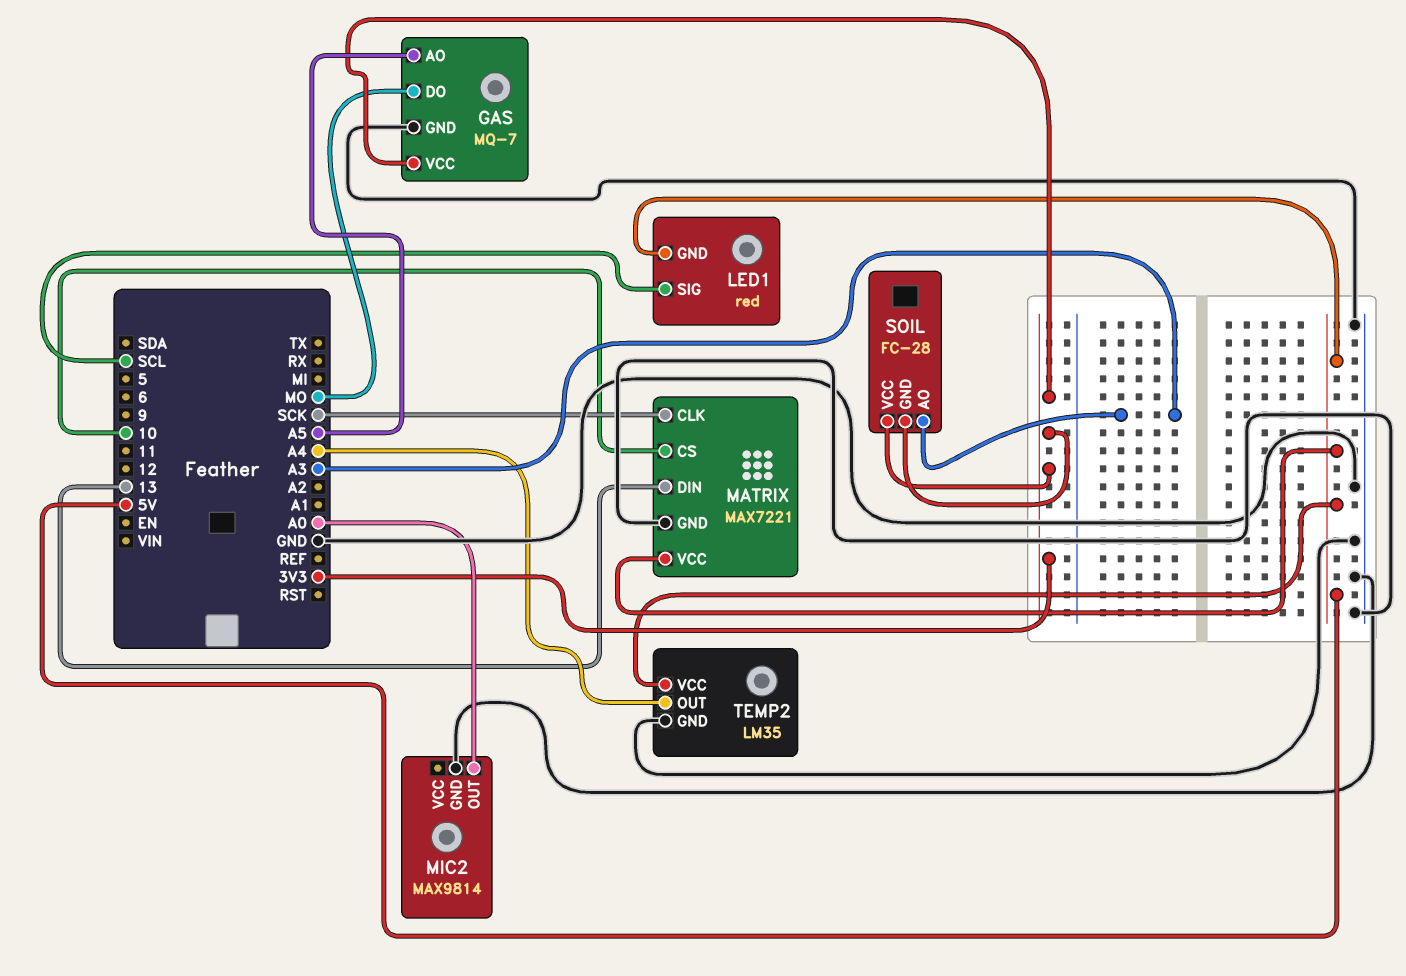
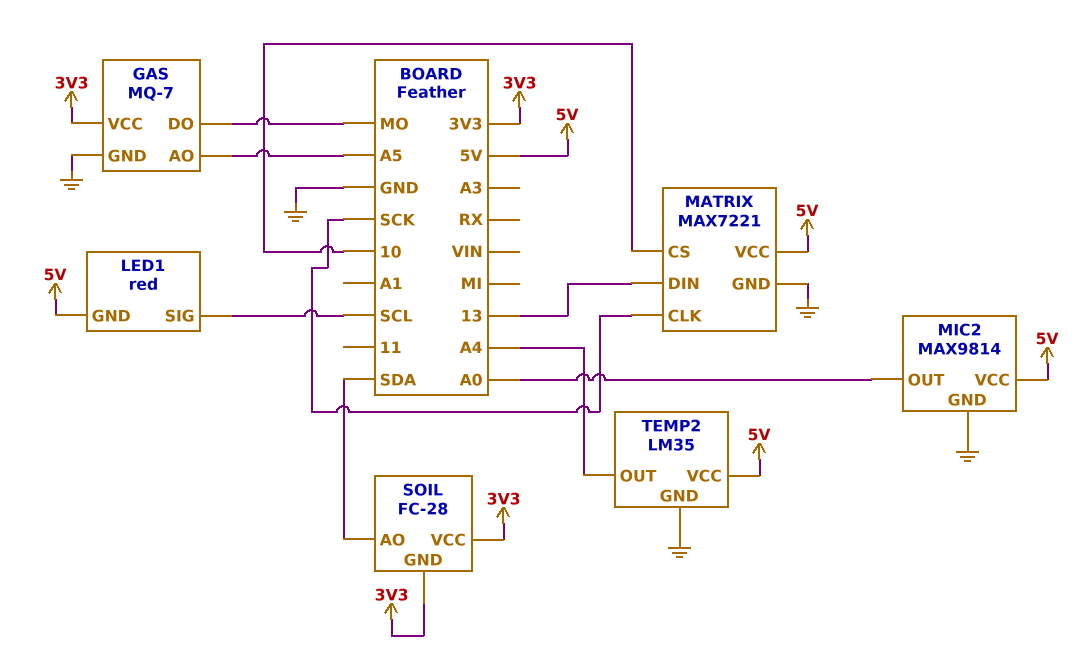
MIC2 pin VCC: none -> 5V
SOIL pin AO: A3 -> SDA

